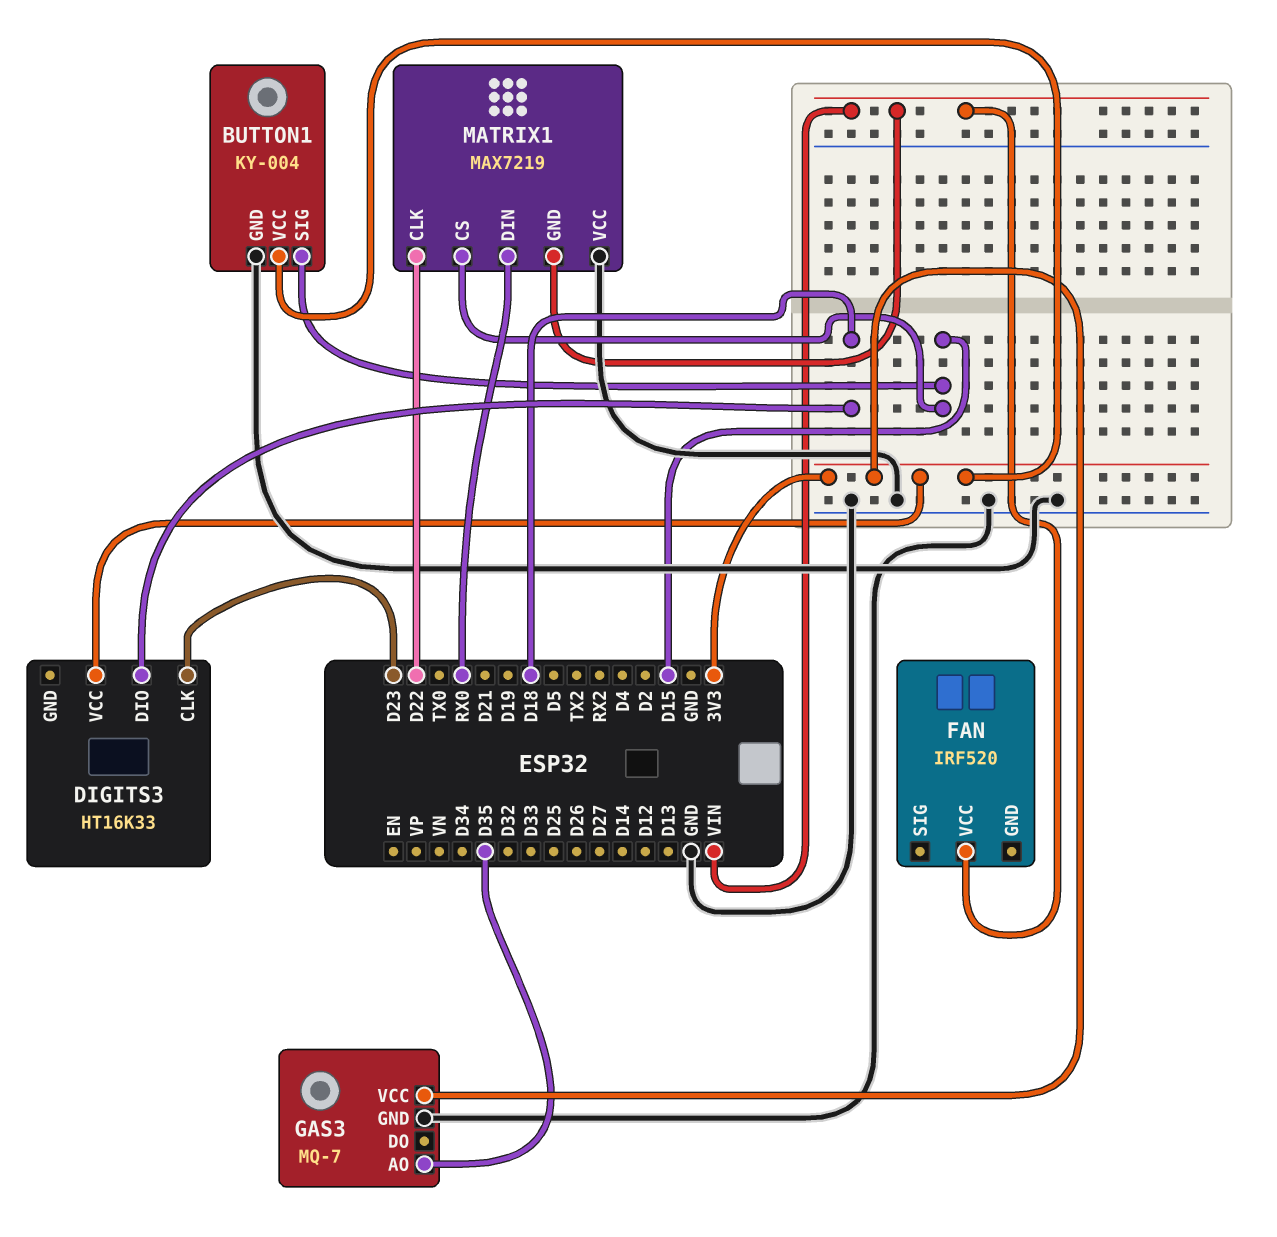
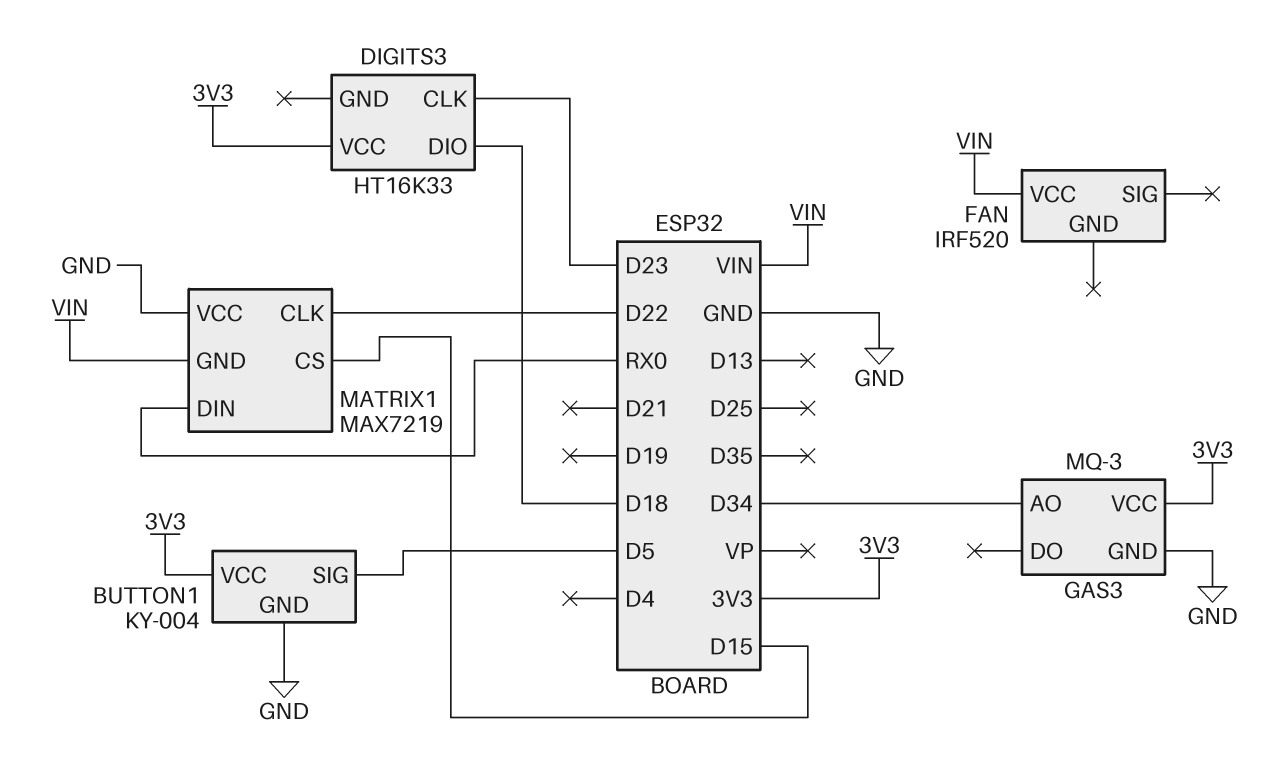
BUTTON1 pin SIG: D15 -> D5
GAS3: MQ-7 -> MQ-3
GAS3 pin AO: D35 -> D34

